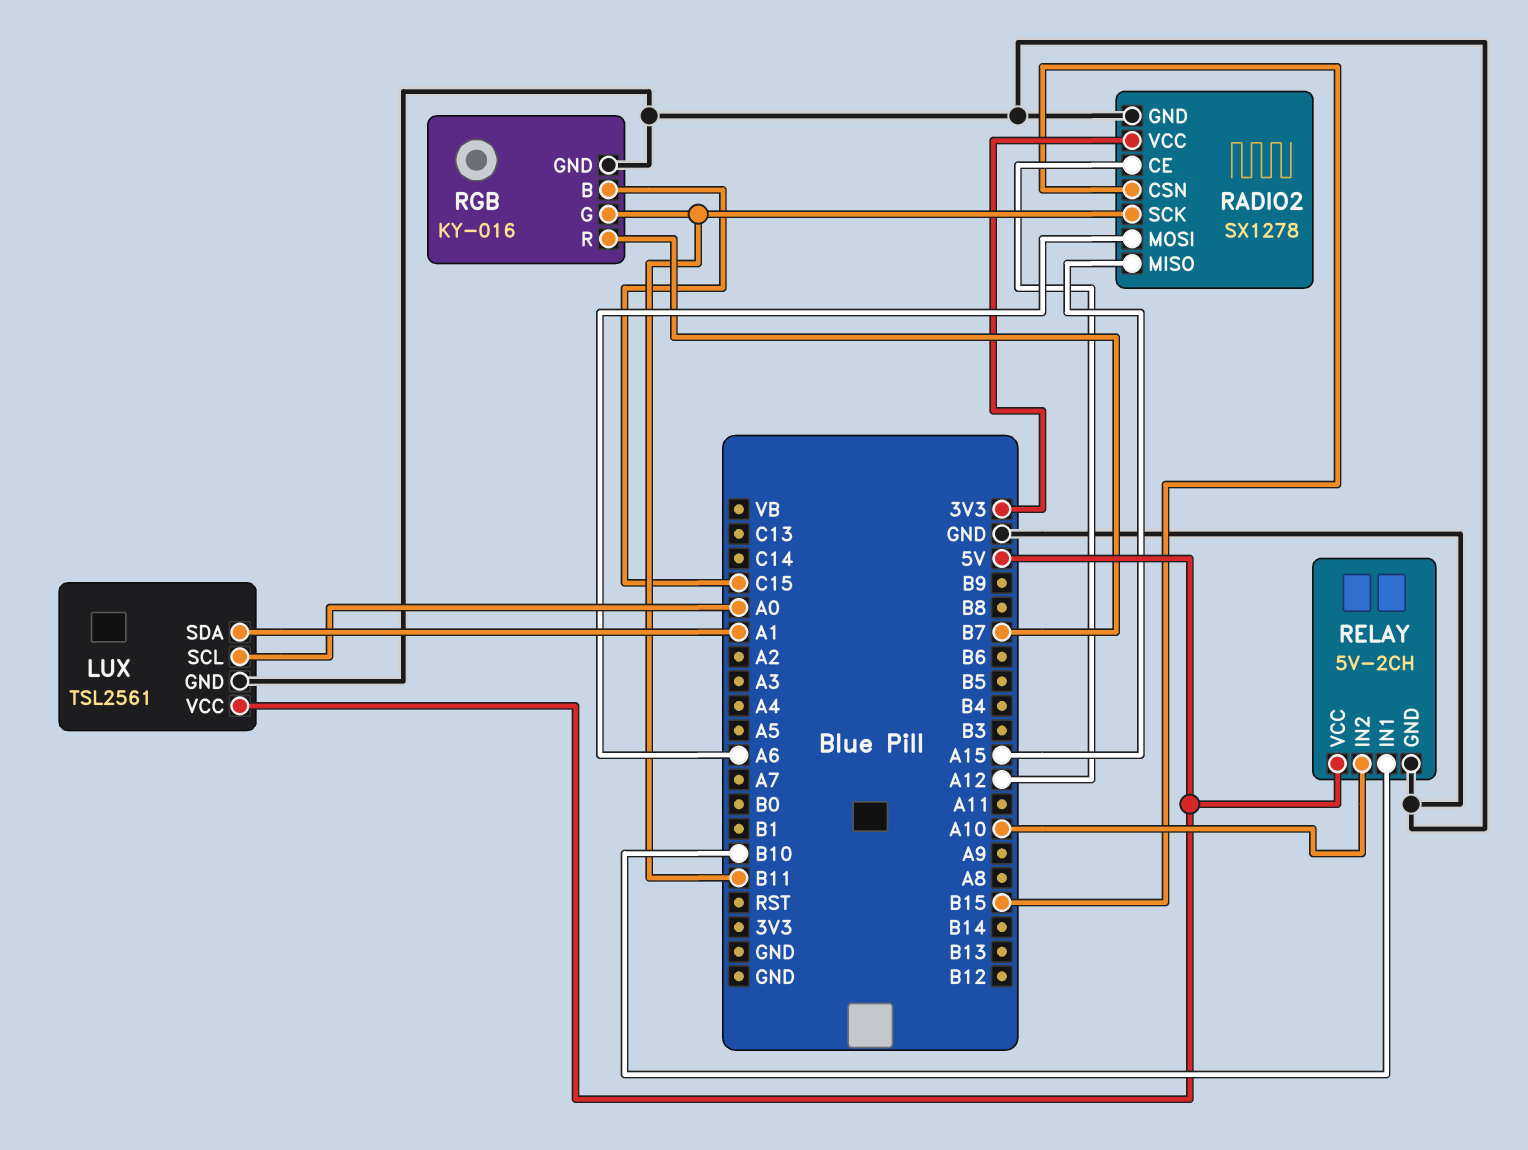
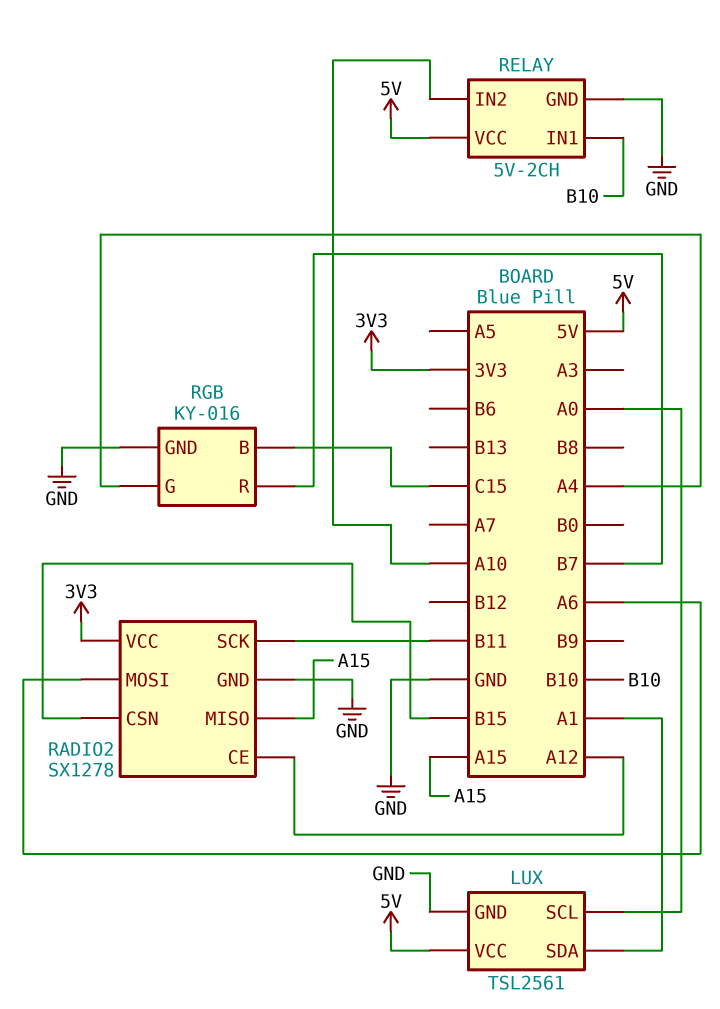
RGB pin G: B11 -> A4

